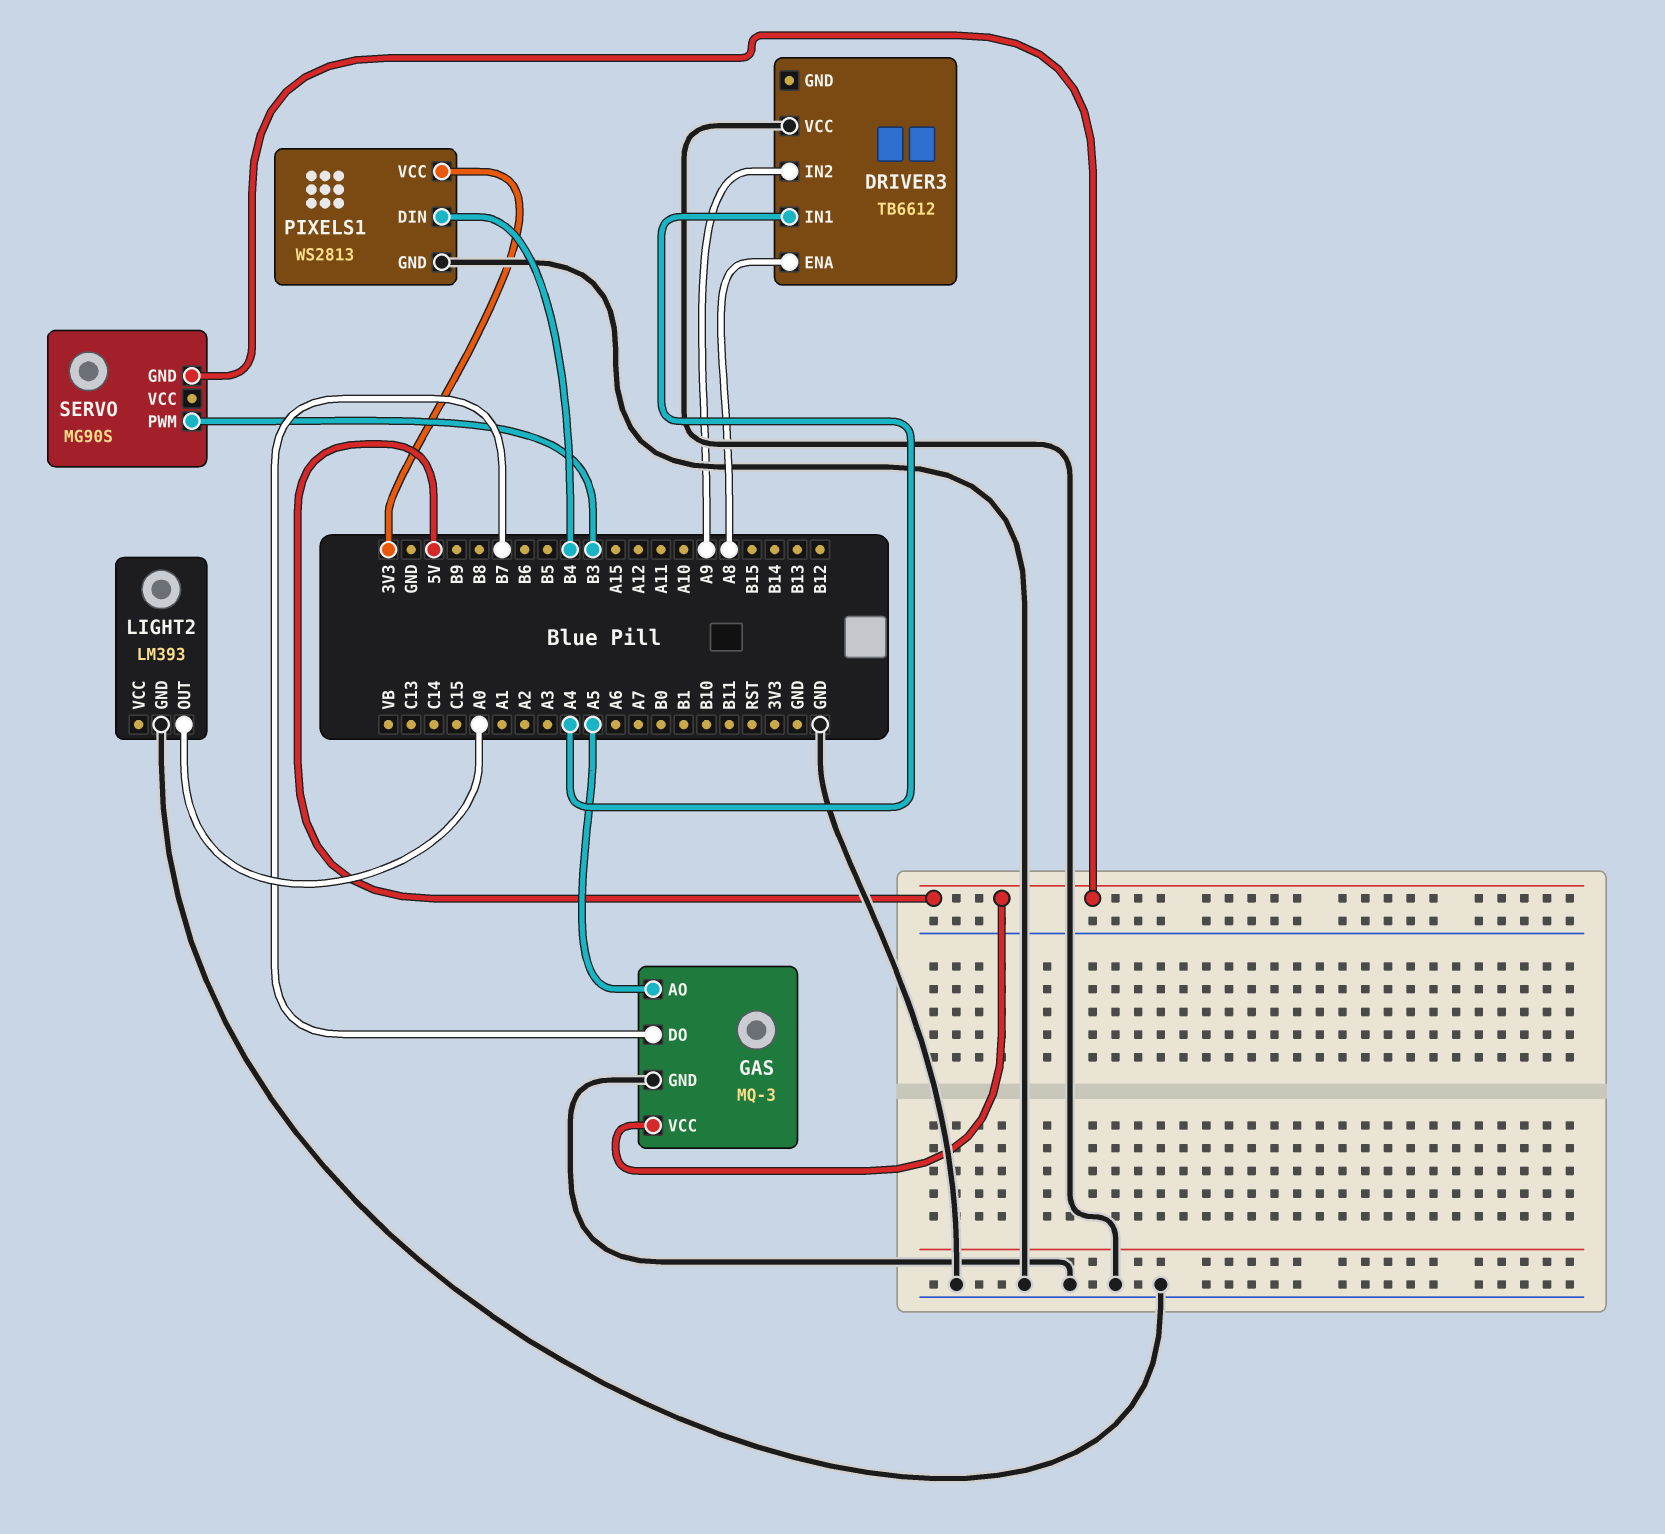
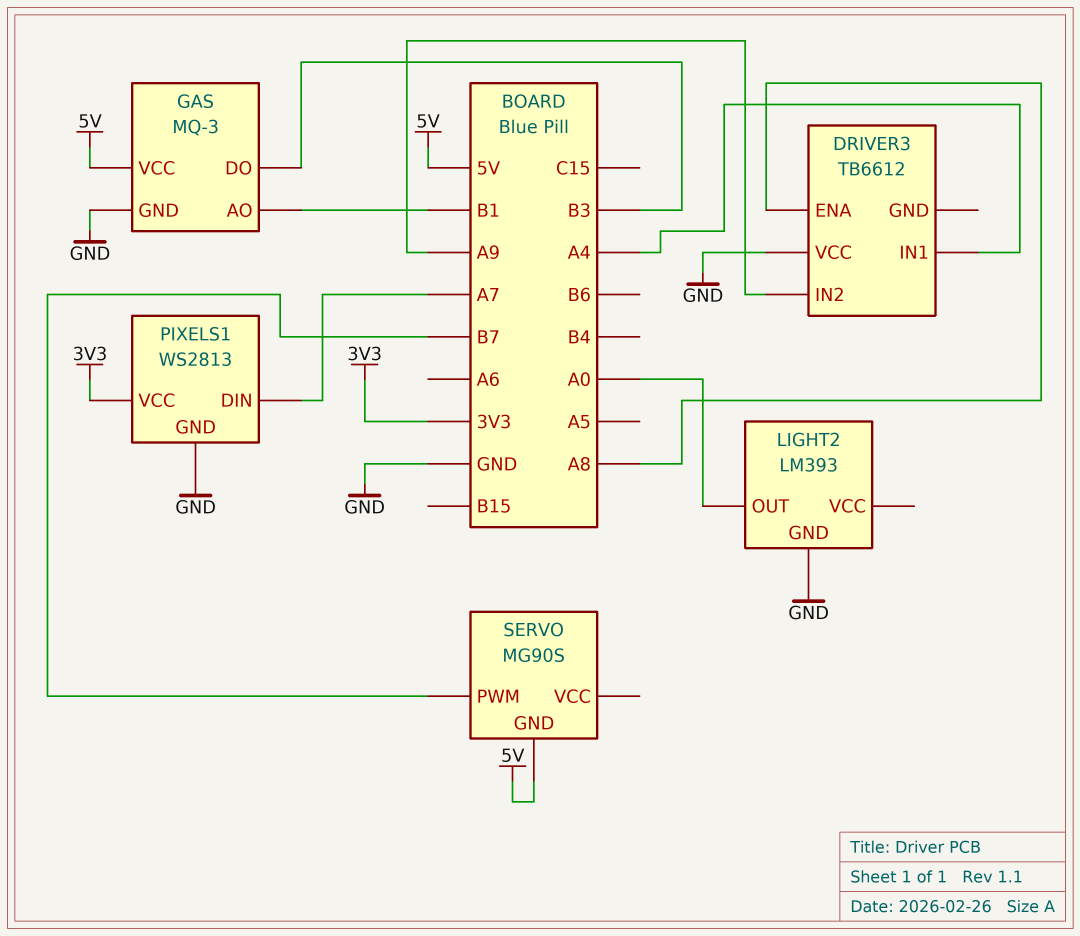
GAS pin AO: A5 -> B1
GAS pin DO: B7 -> B3
PIXELS1 pin DIN: B4 -> A7
SERVO pin PWM: B3 -> B7

